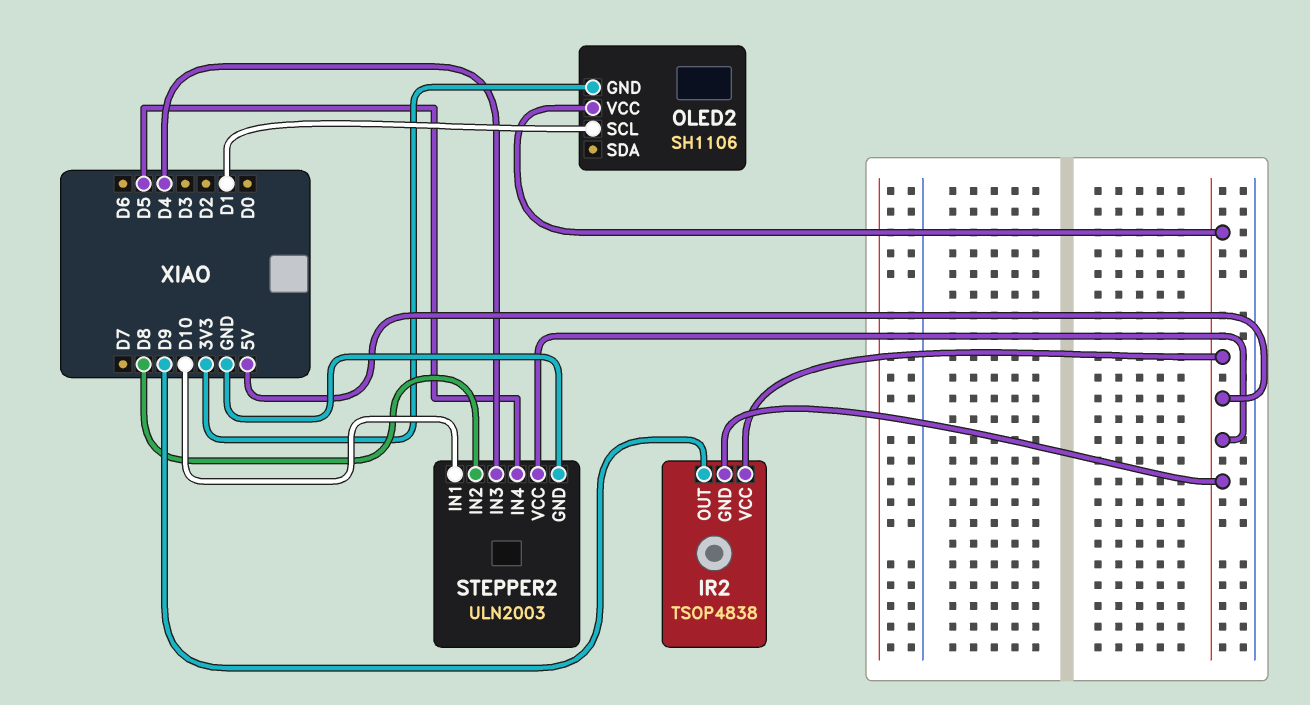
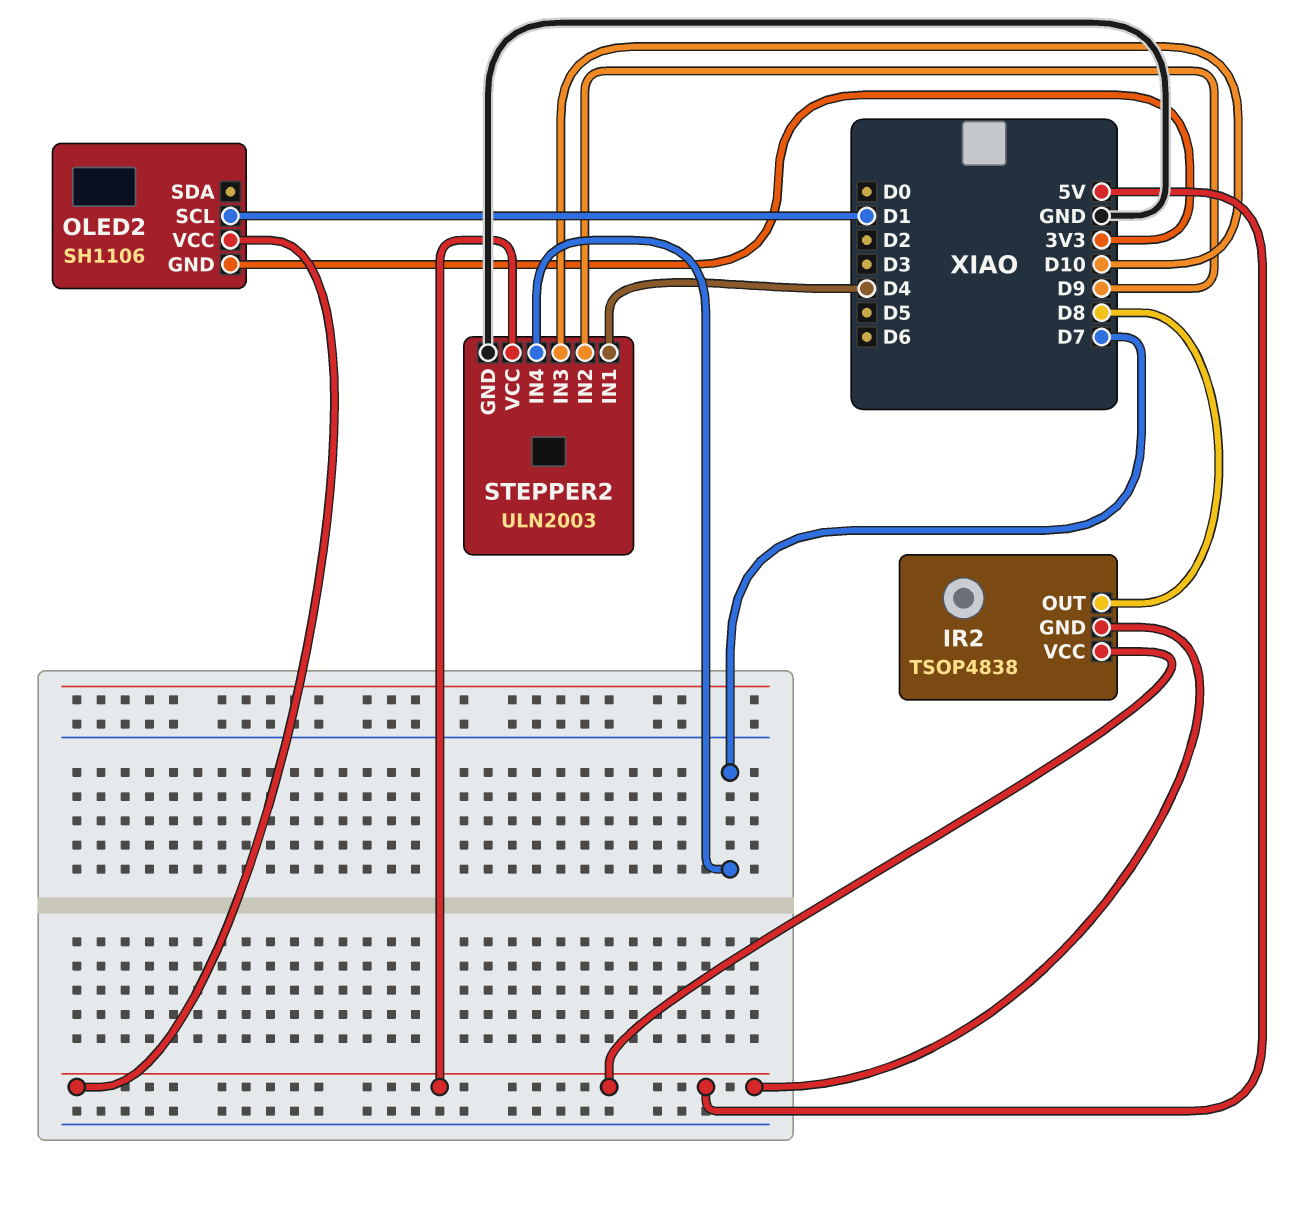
IR2 pin OUT: D9 -> D8
STEPPER2 pin IN1: D10 -> D4
STEPPER2 pin IN2: D8 -> D9
STEPPER2 pin IN3: D4 -> D10
STEPPER2 pin IN4: D5 -> D7

